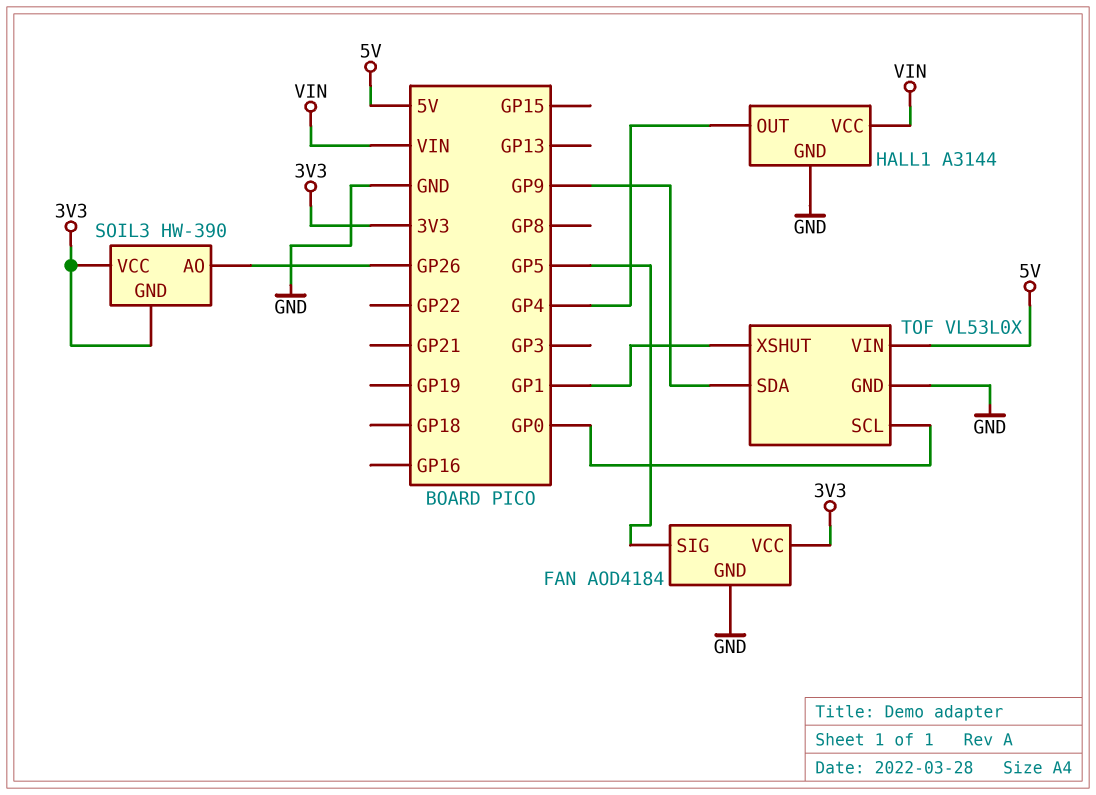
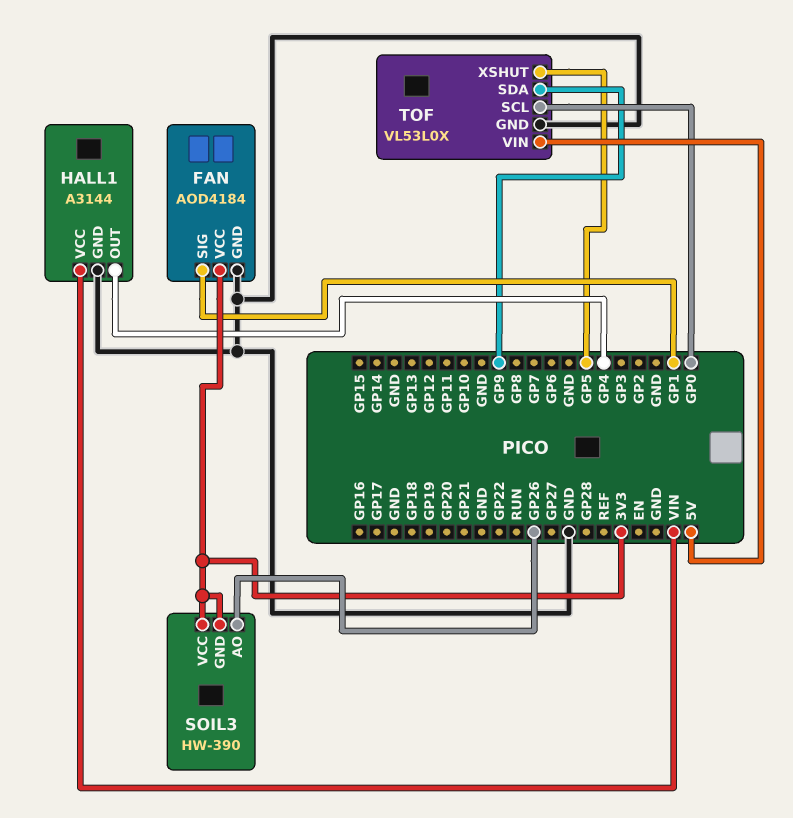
FAN pin SIG: GP5 -> GP1
TOF pin XSHUT: GP1 -> GP5

